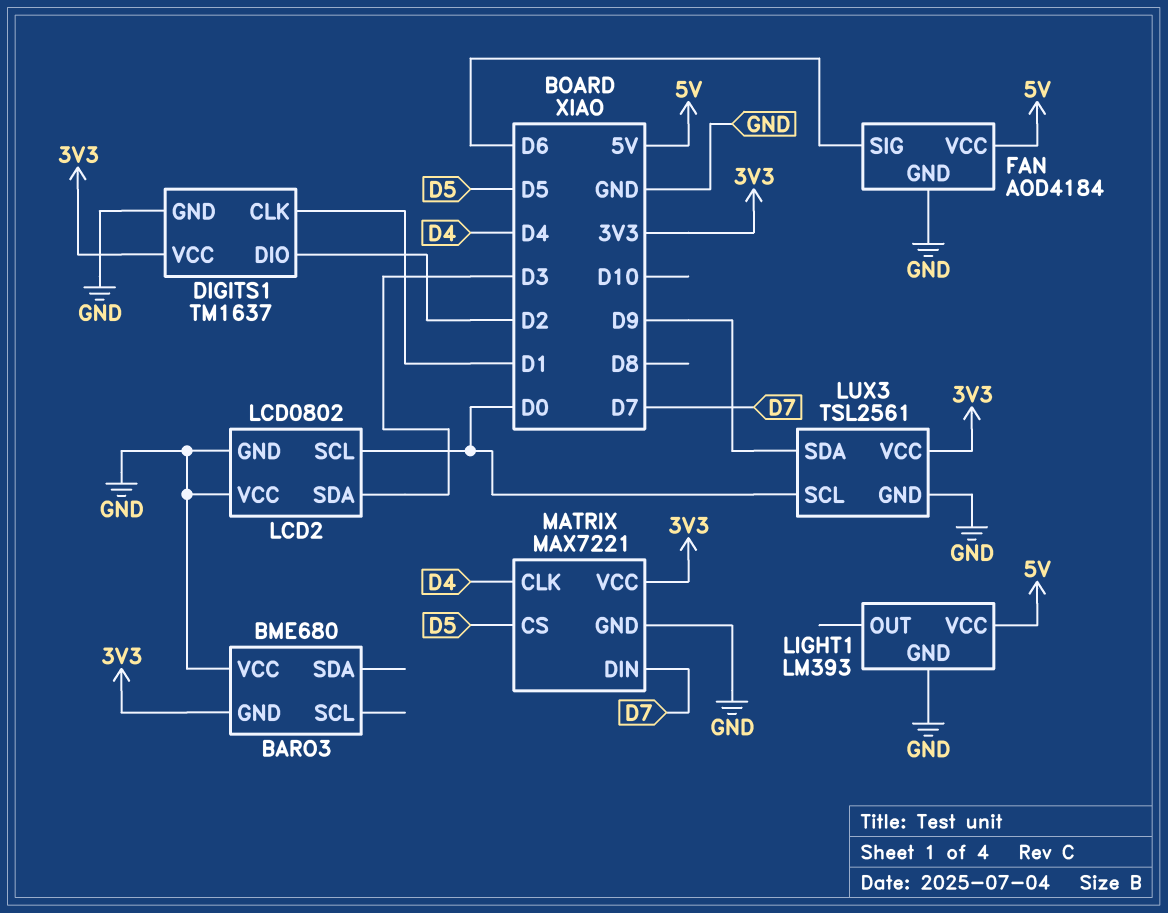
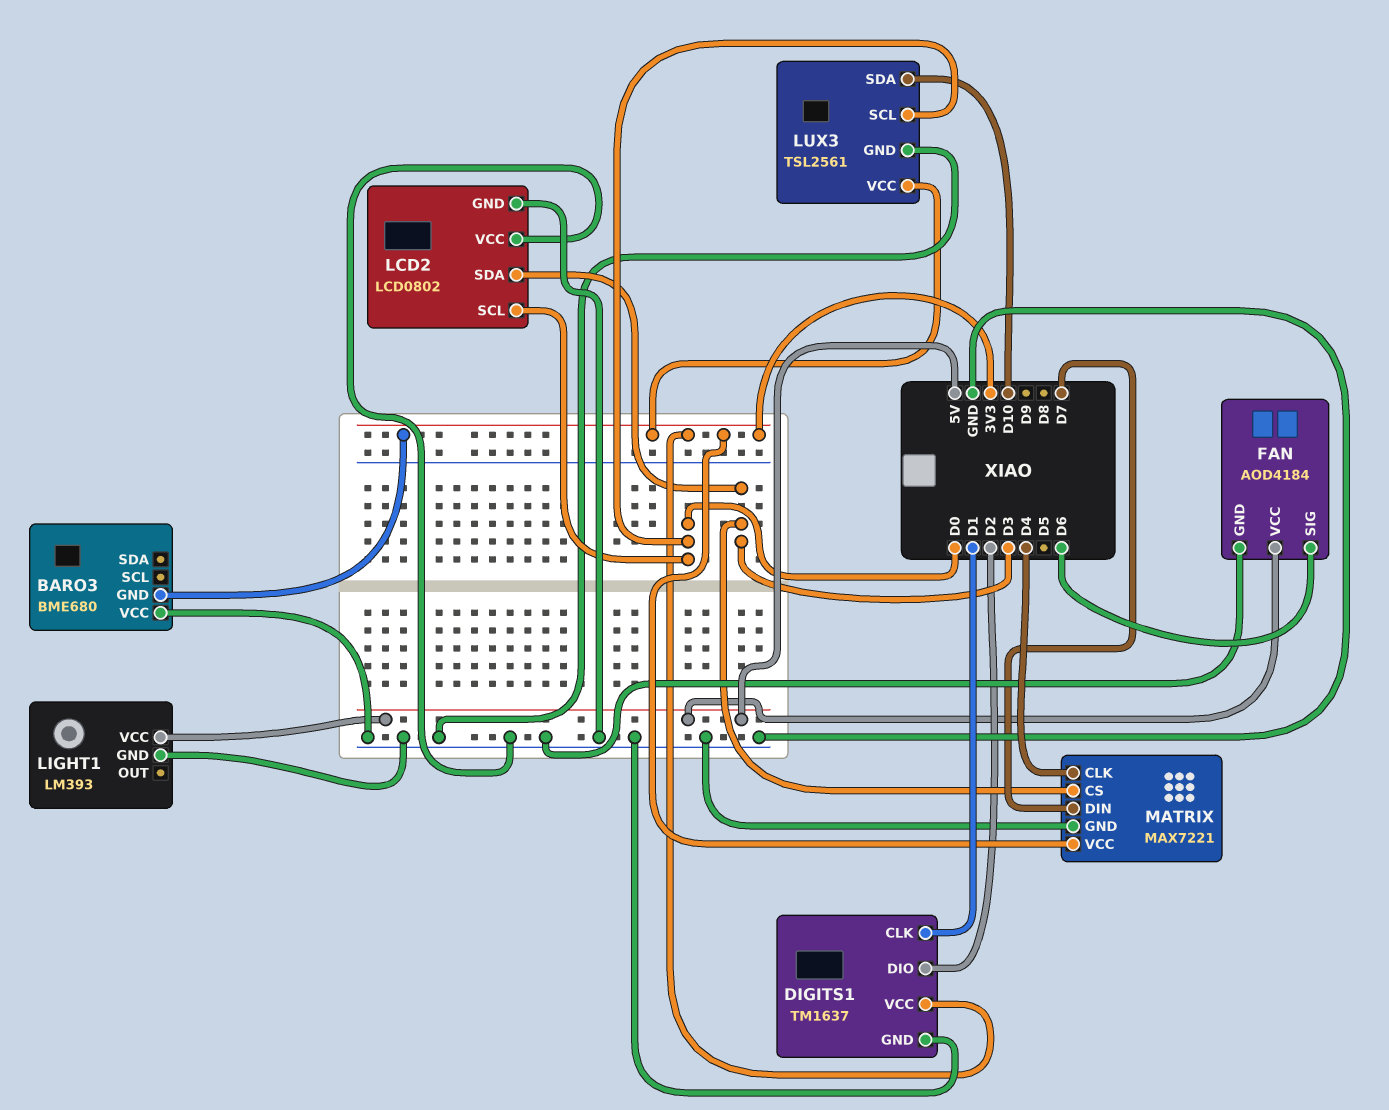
LUX3 pin SDA: D9 -> D10
MATRIX pin CS: D5 -> D3

